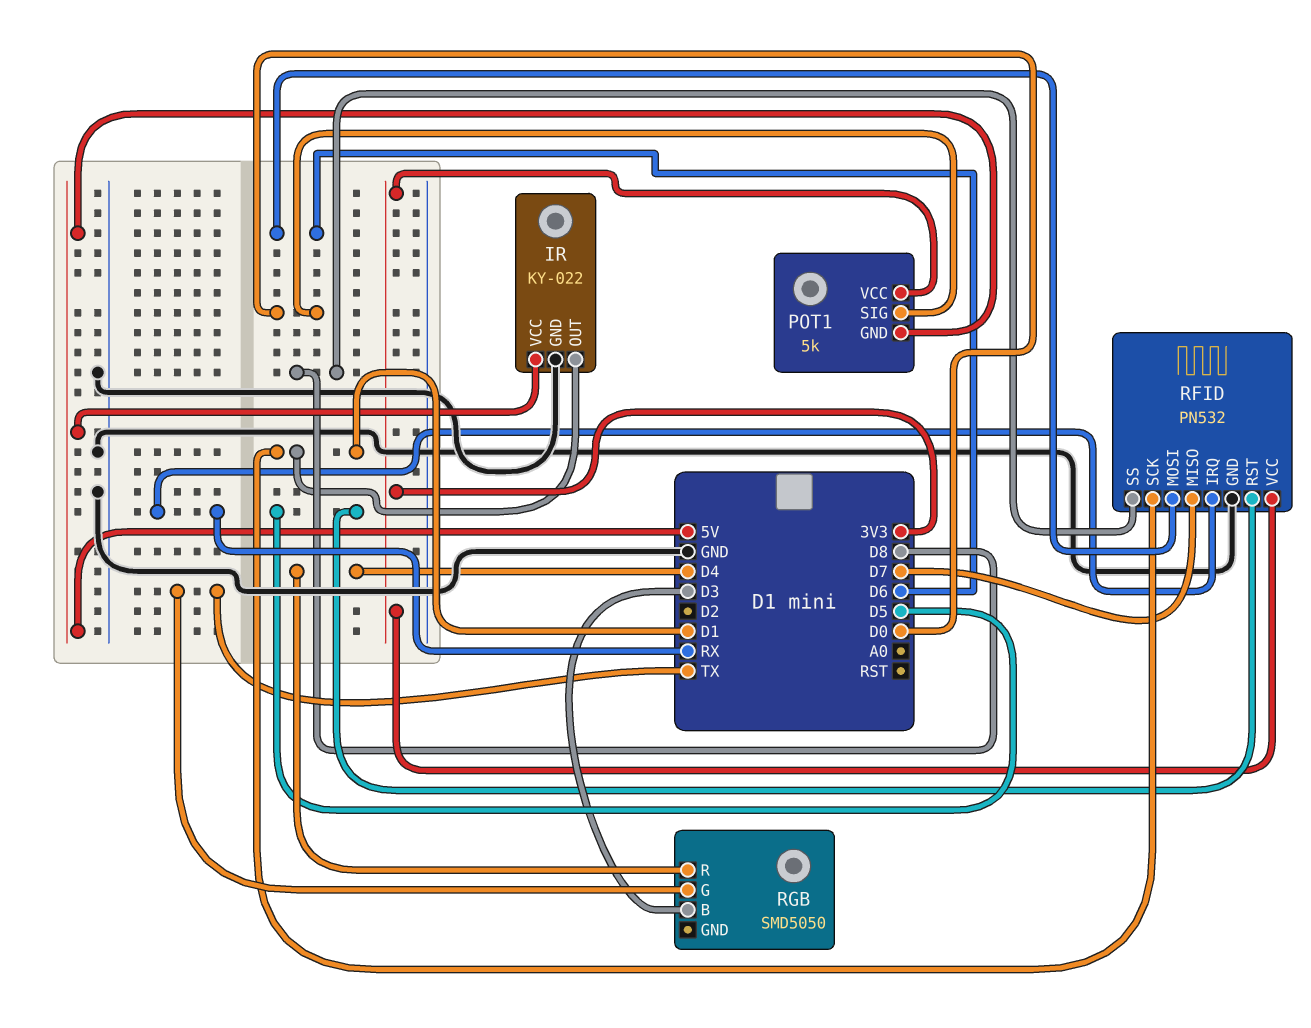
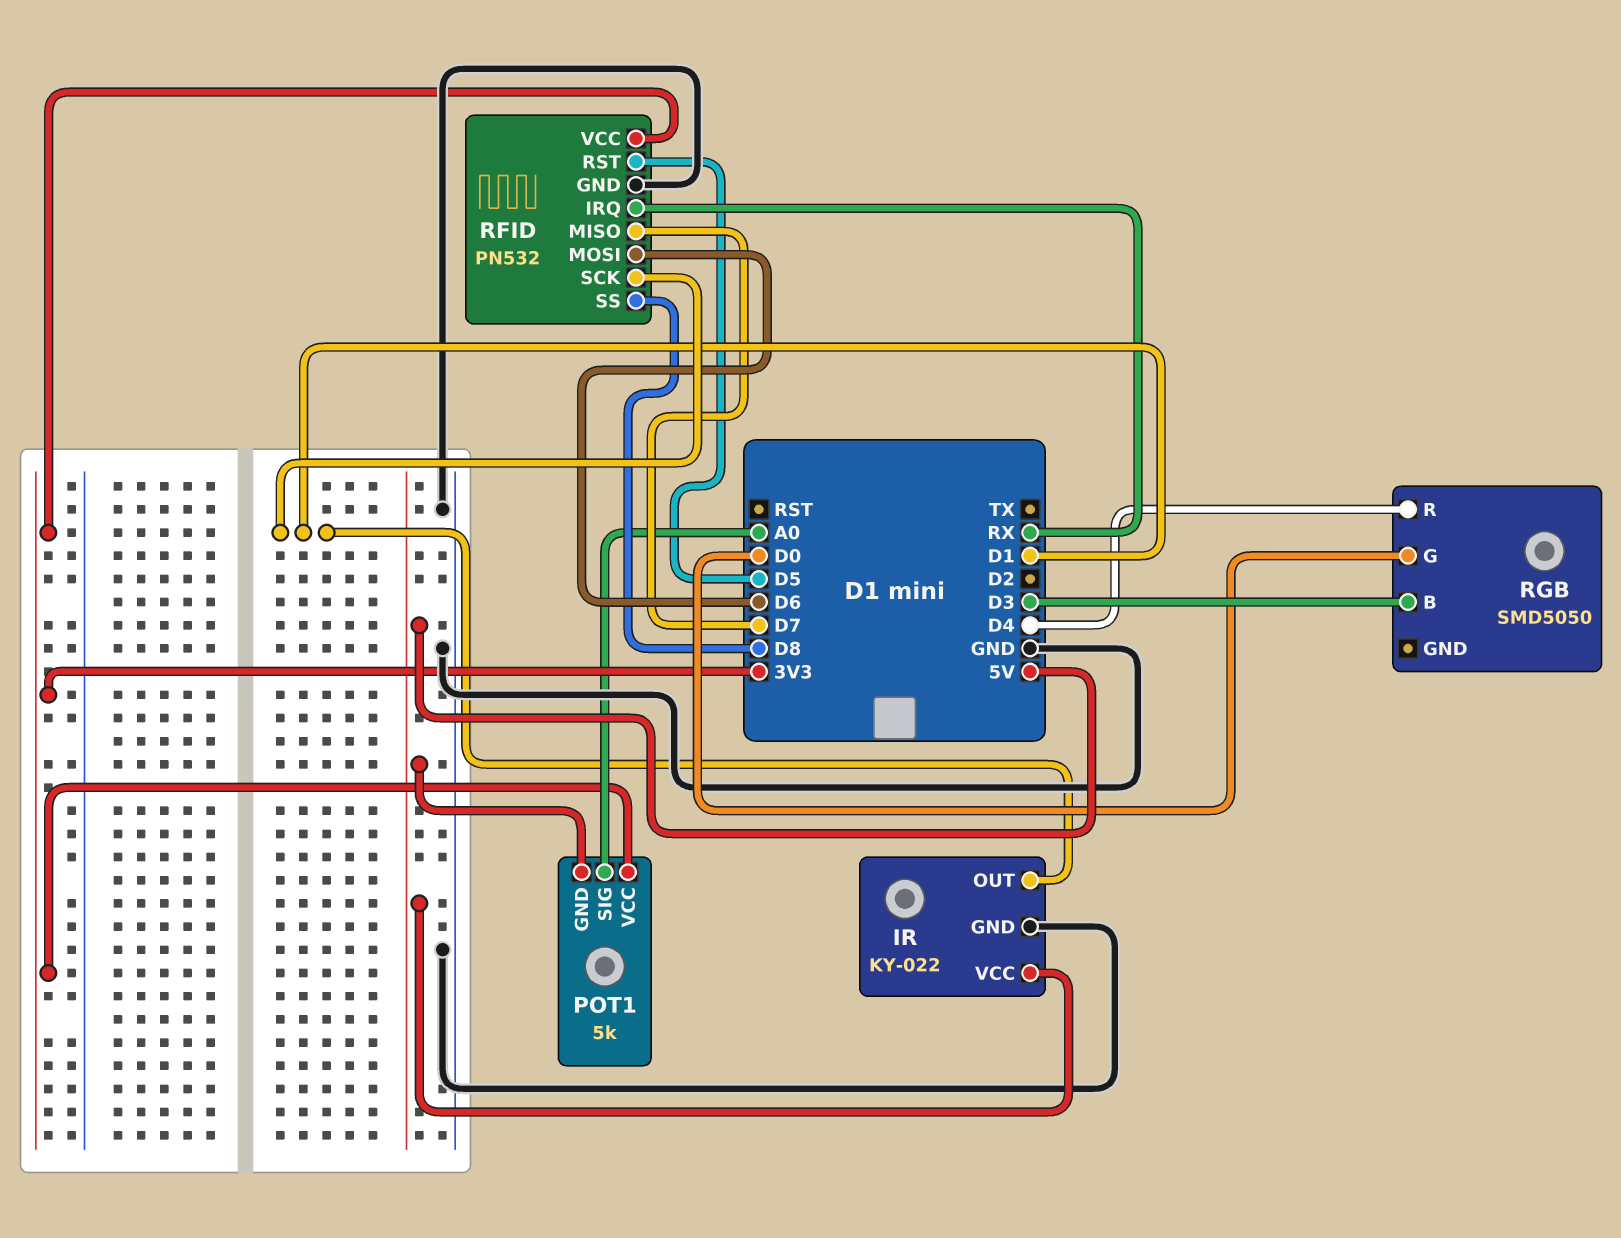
POT1 pin SIG: D0 -> A0
RGB pin G: TX -> D0

